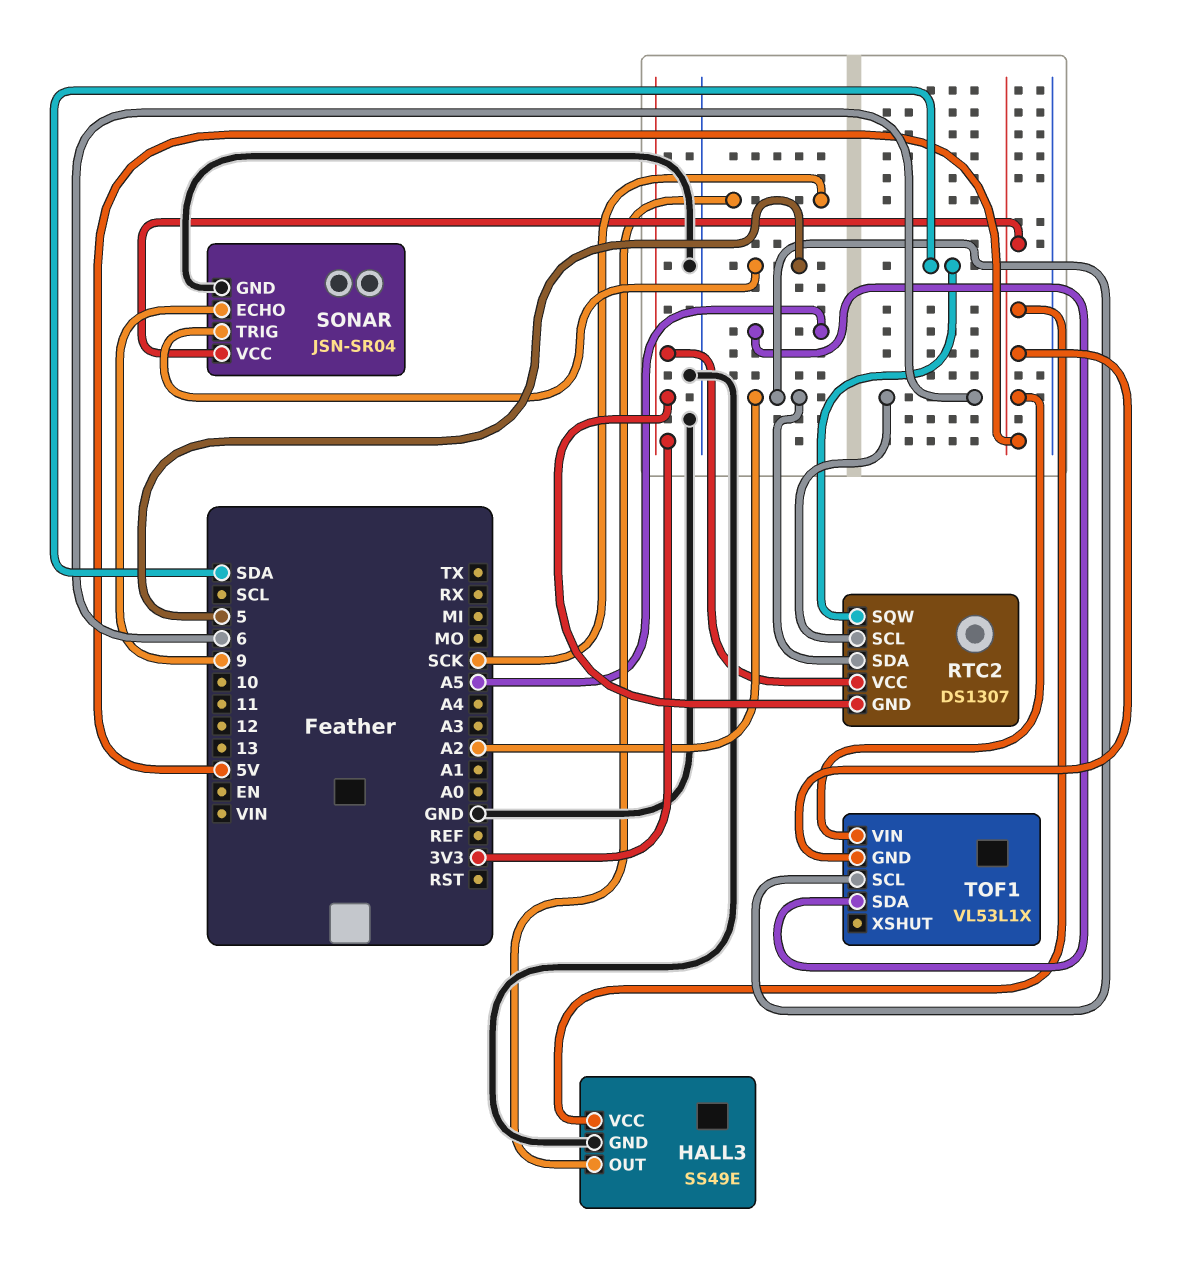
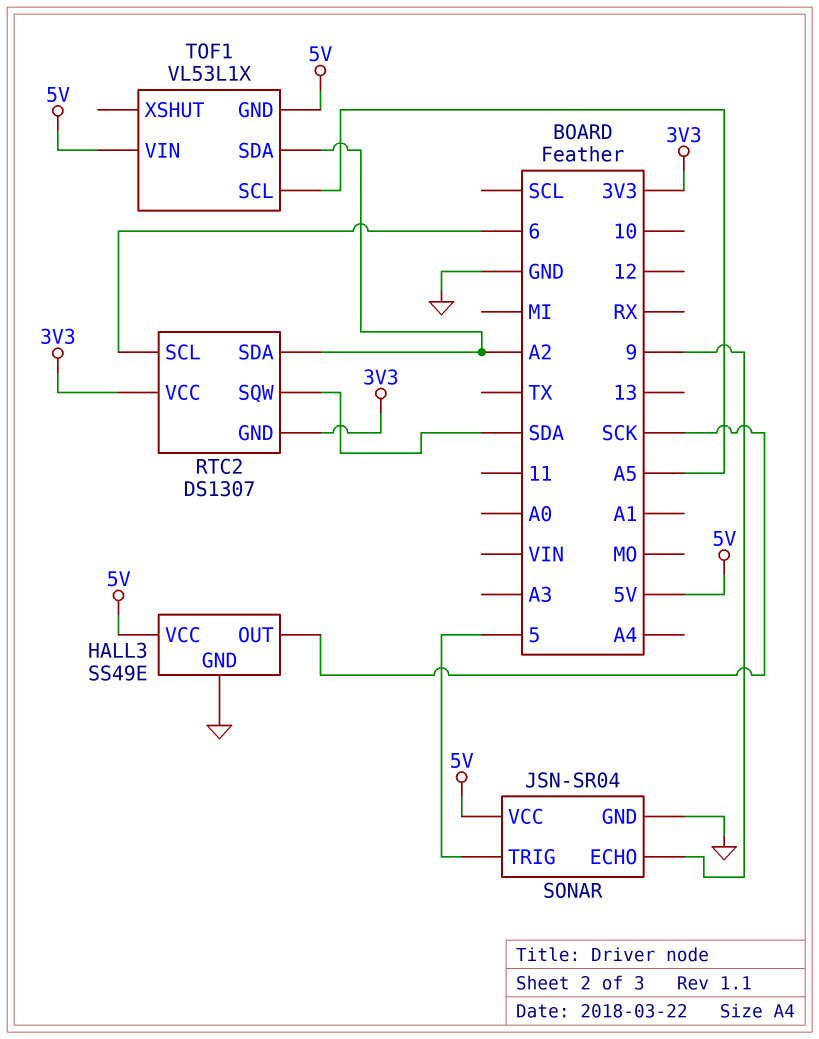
TOF1 pin SCL: A2 -> A5
TOF1 pin SDA: A5 -> A2

